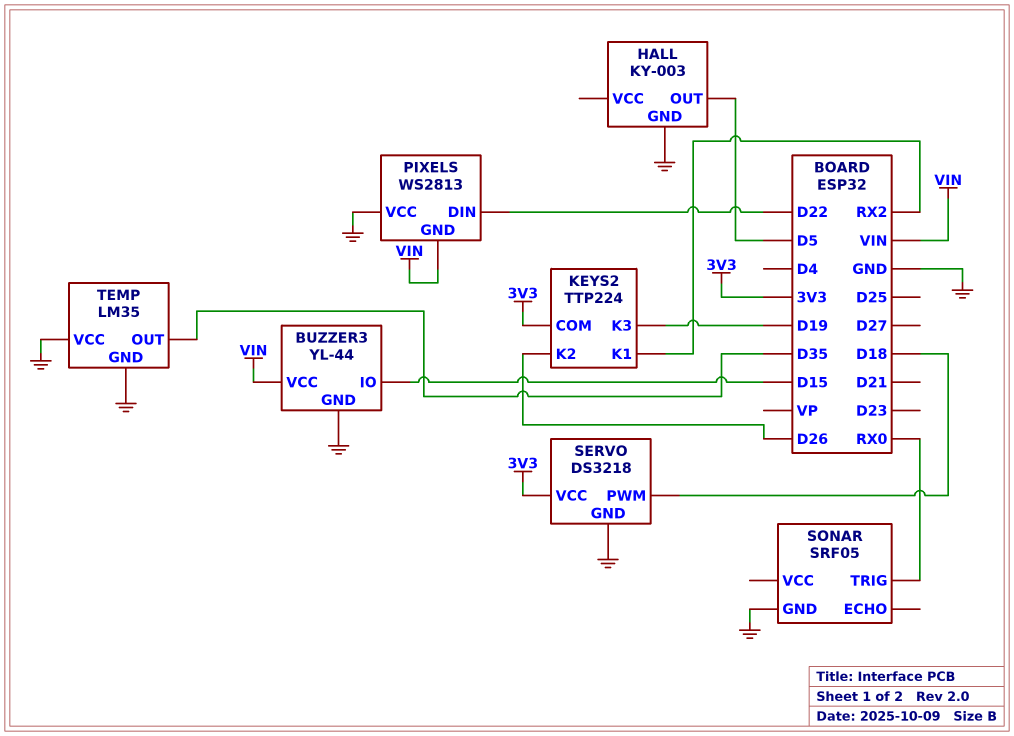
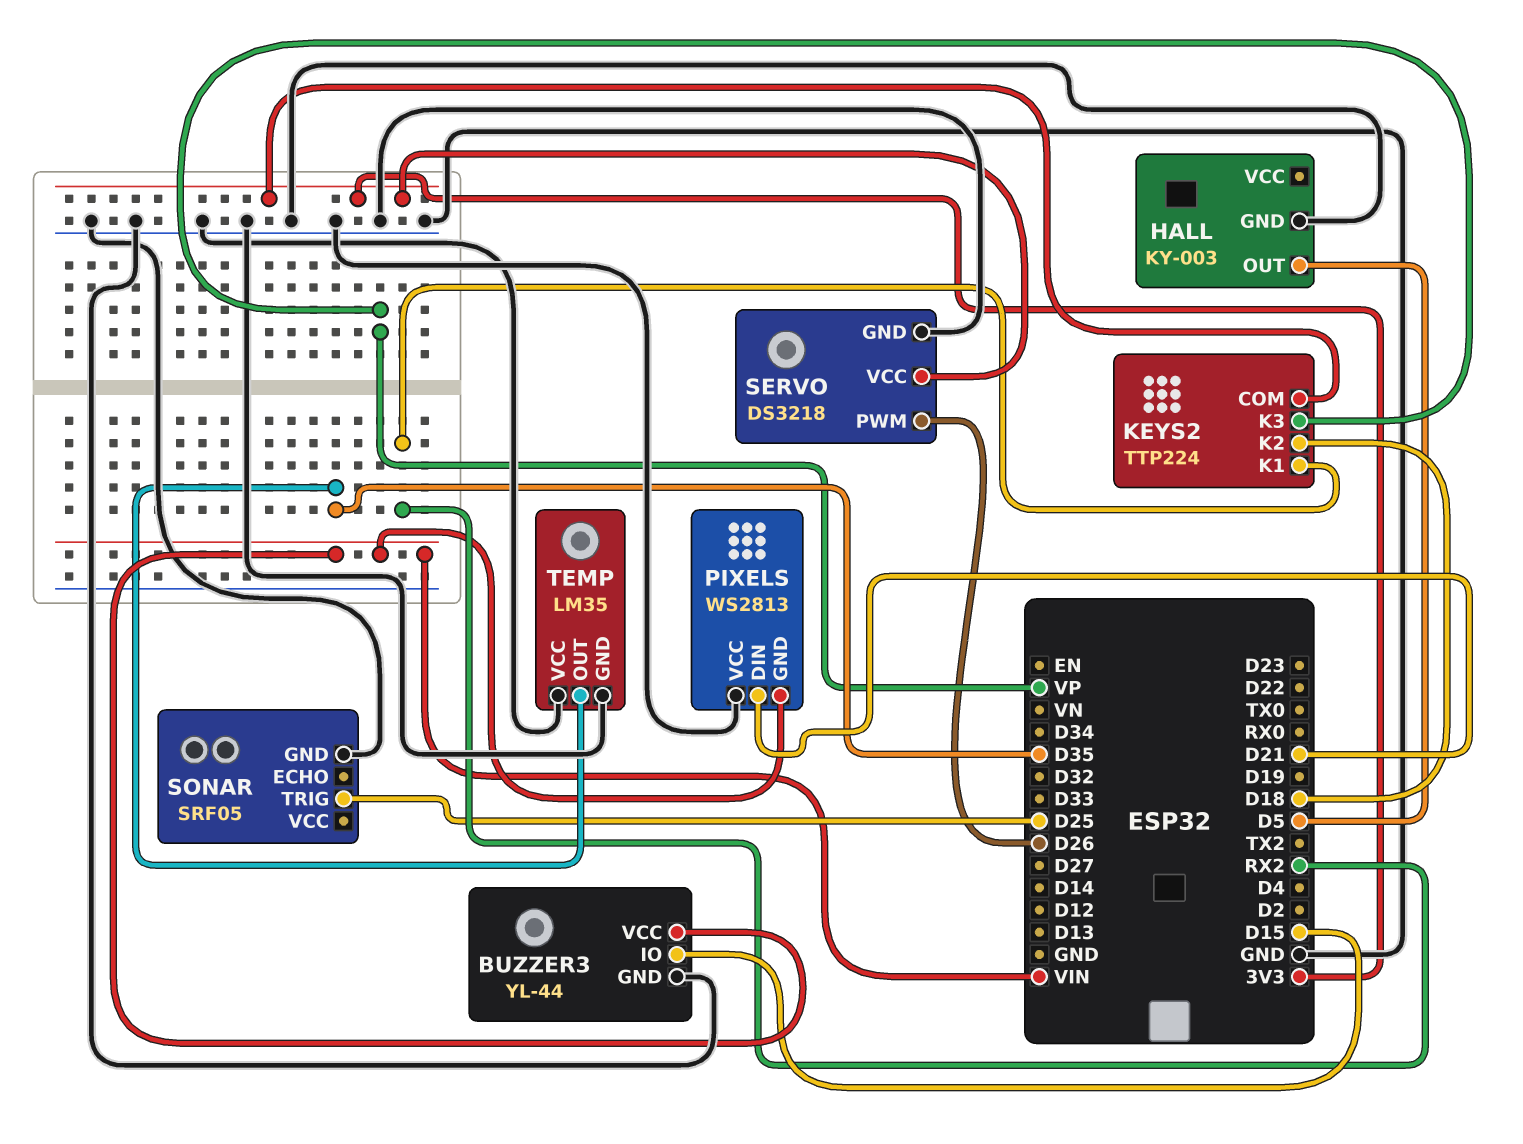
KEYS2 pin K2: D26 -> D18
KEYS2 pin K3: D19 -> VP
PIXELS pin DIN: D22 -> D21
SERVO pin PWM: D18 -> D26
SONAR pin TRIG: RX0 -> D25

